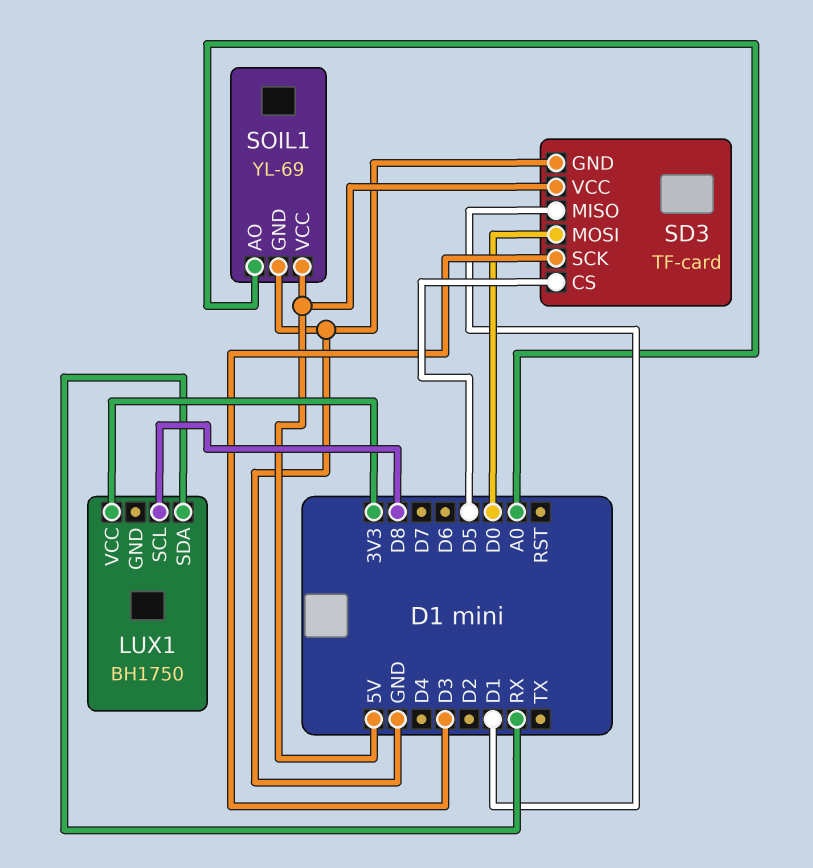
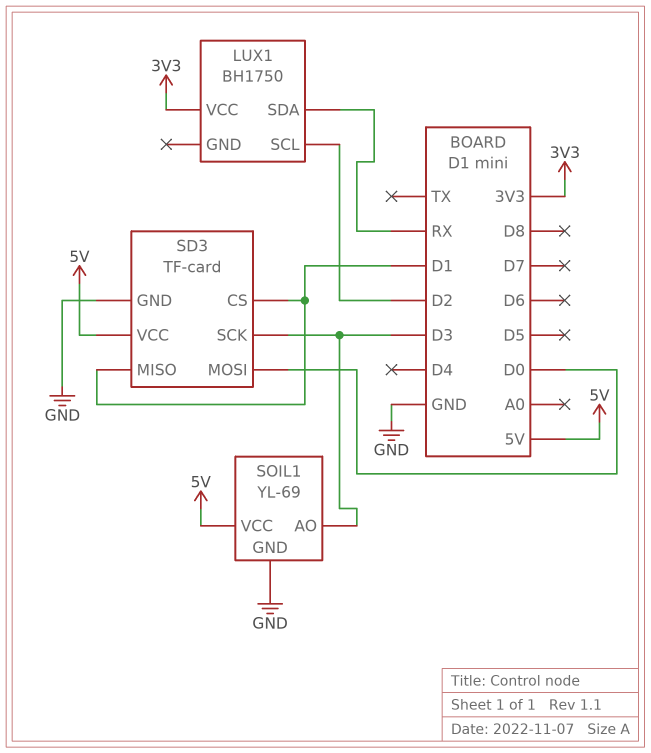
LUX1 pin SCL: D8 -> D2
SD3 pin CS: D5 -> D1
SOIL1 pin AO: A0 -> D3

